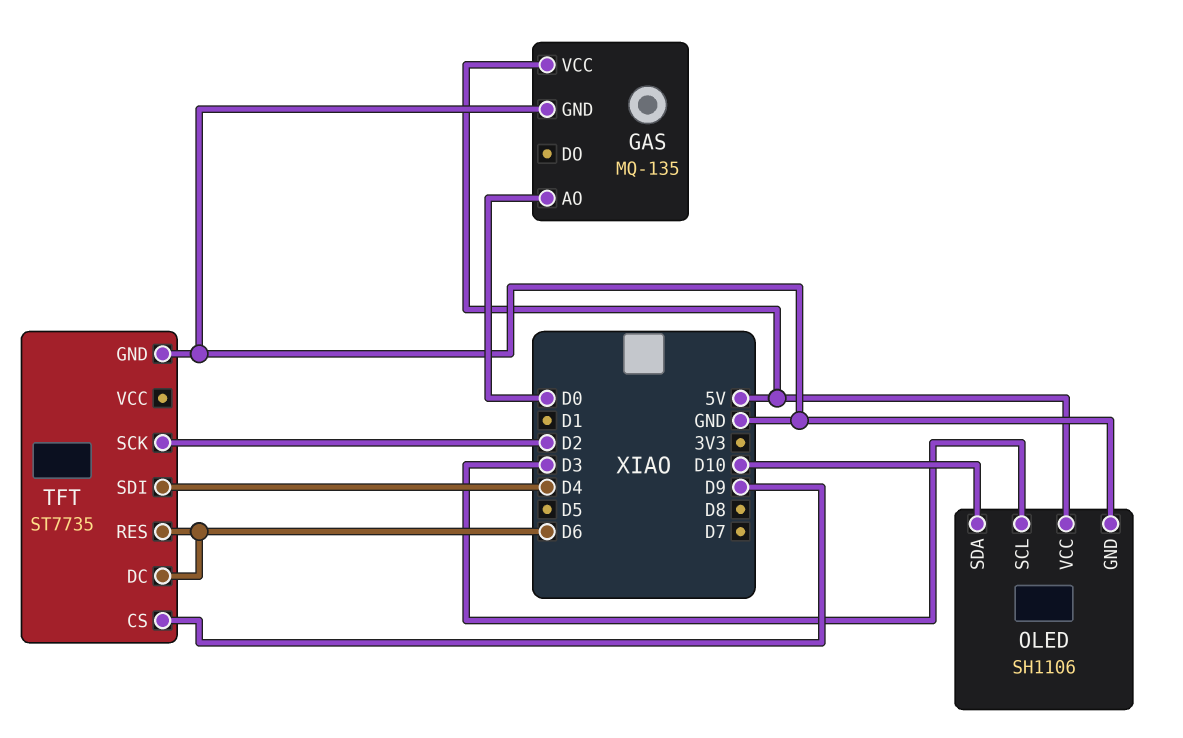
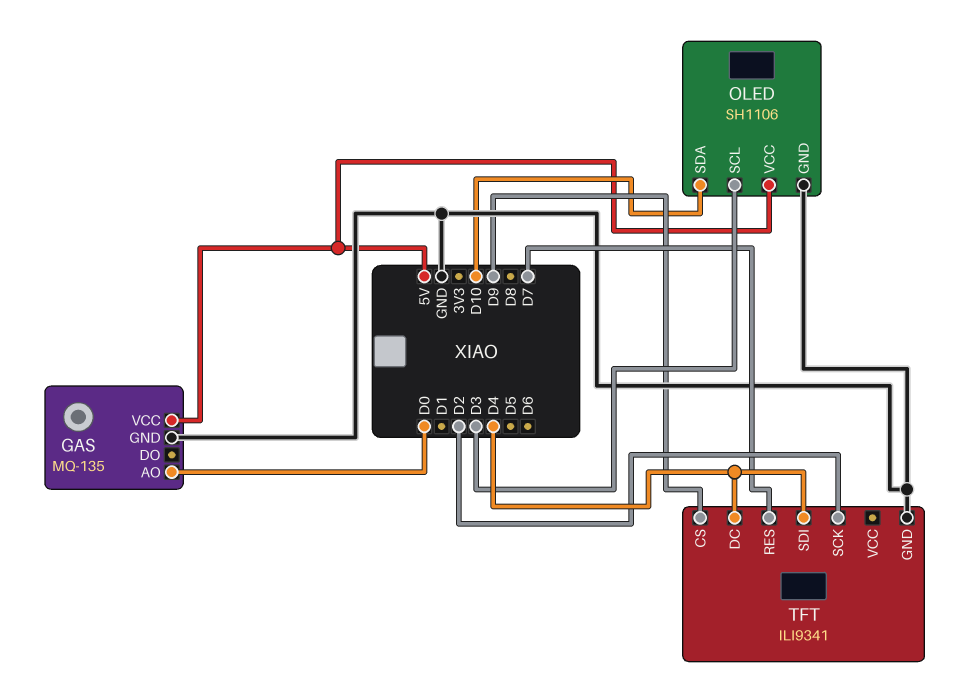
TFT: ST7735 -> ILI9341
TFT pin DC: D6 -> D4
TFT pin RES: D6 -> D7

